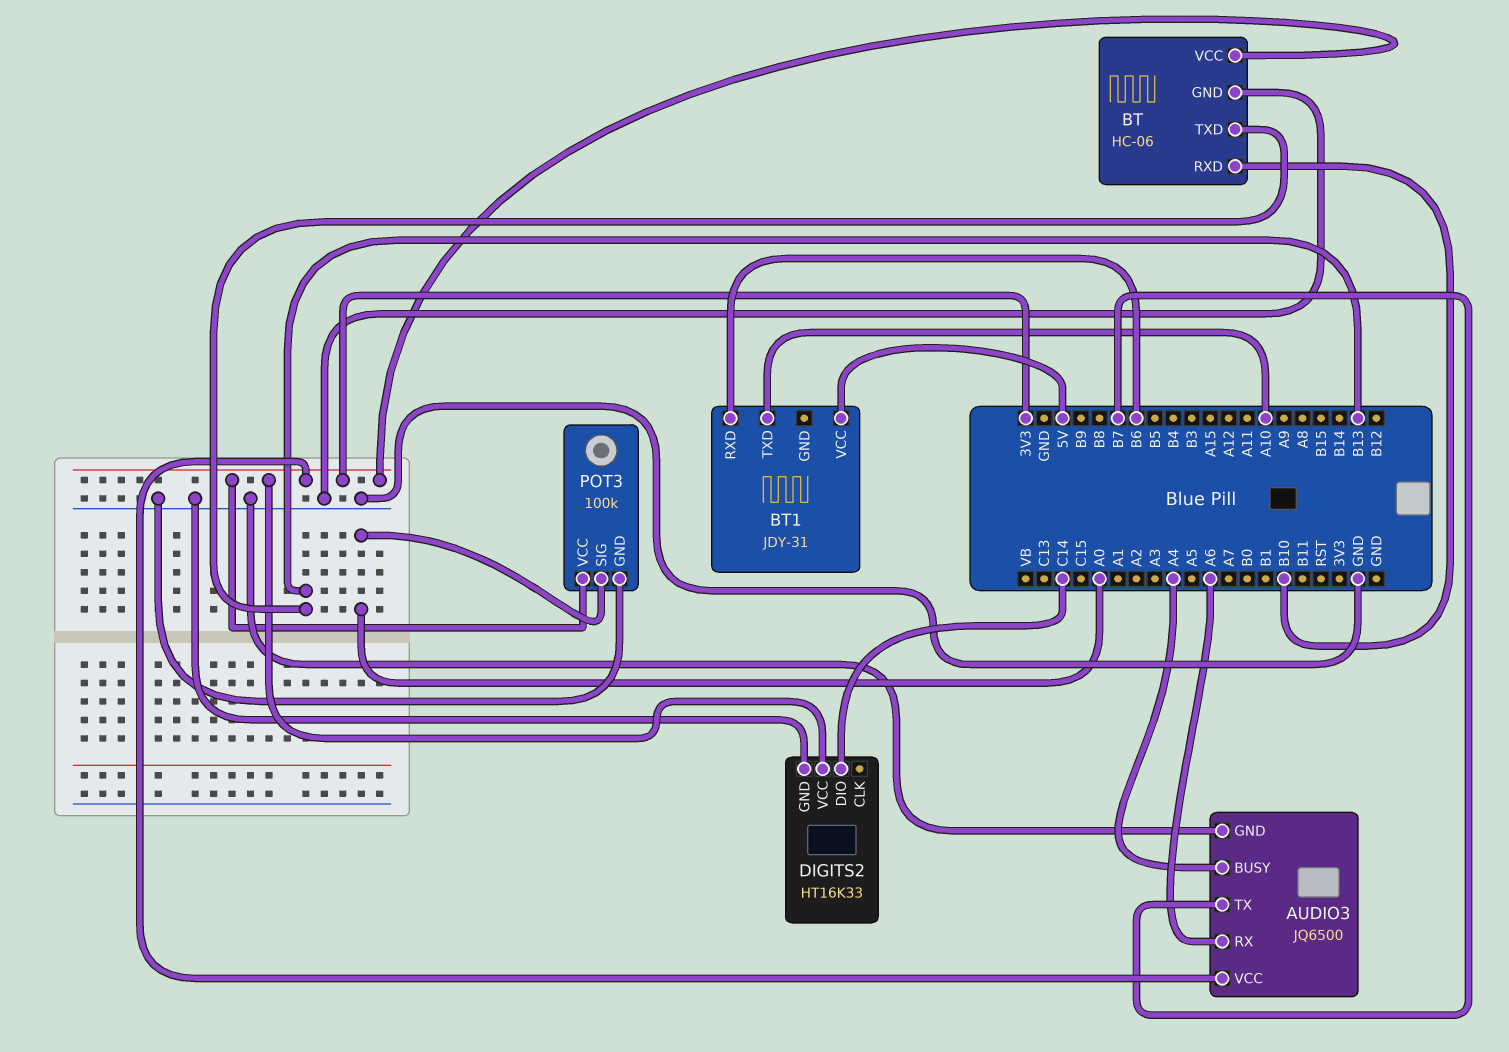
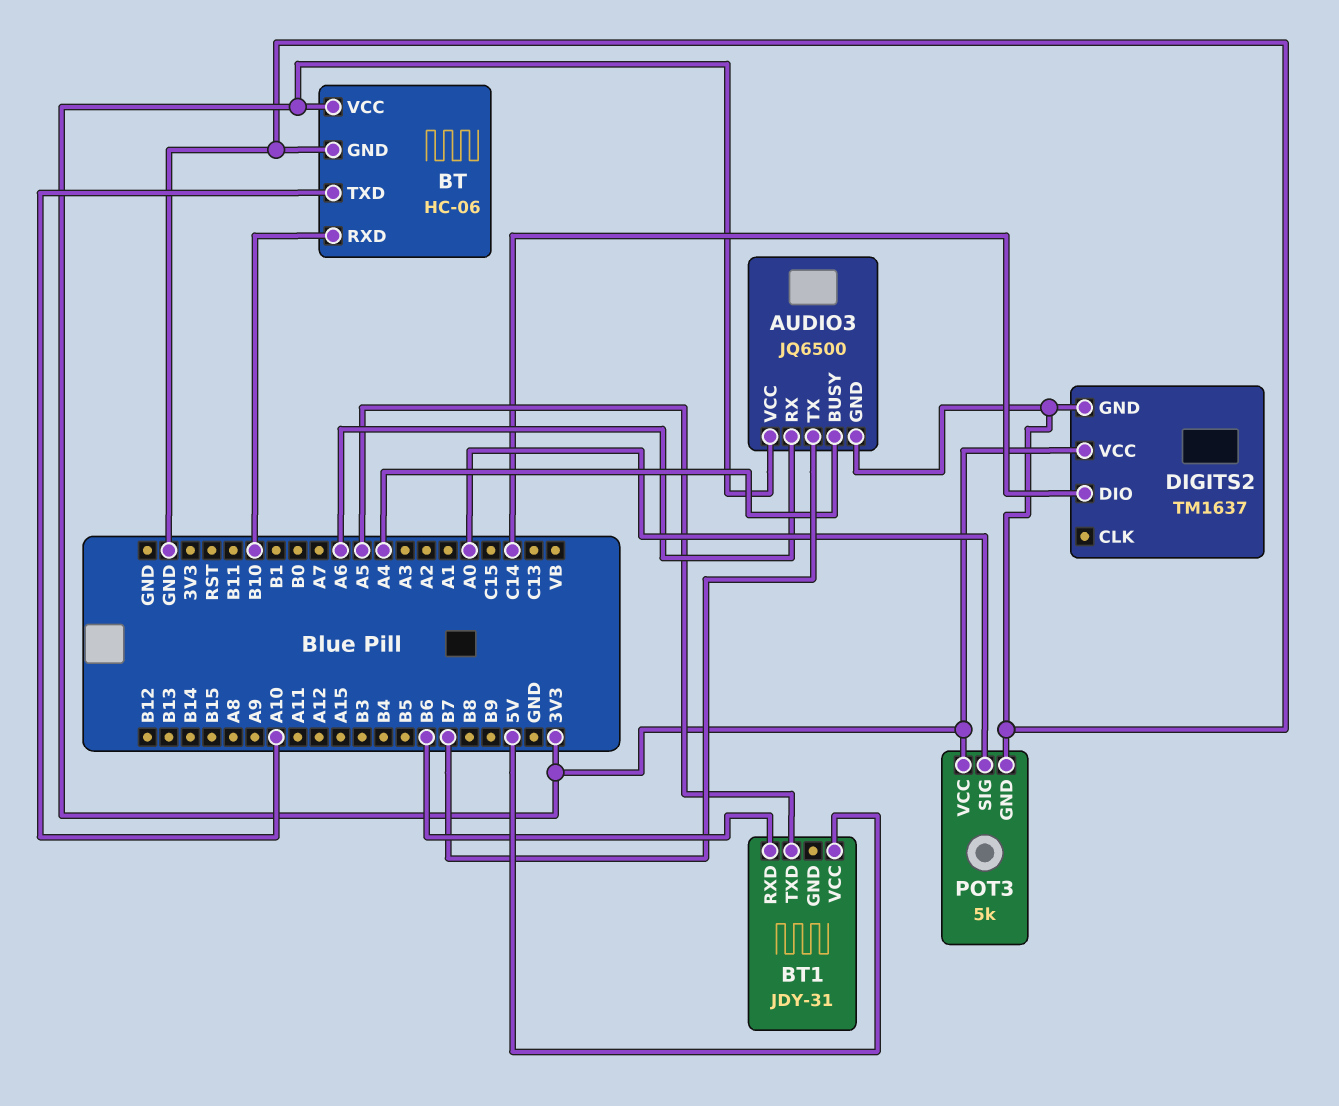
BT pin TXD: B13 -> A10
BT1 pin TXD: A10 -> A5
DIGITS2: HT16K33 -> TM1637
POT3: 100k -> 5k

